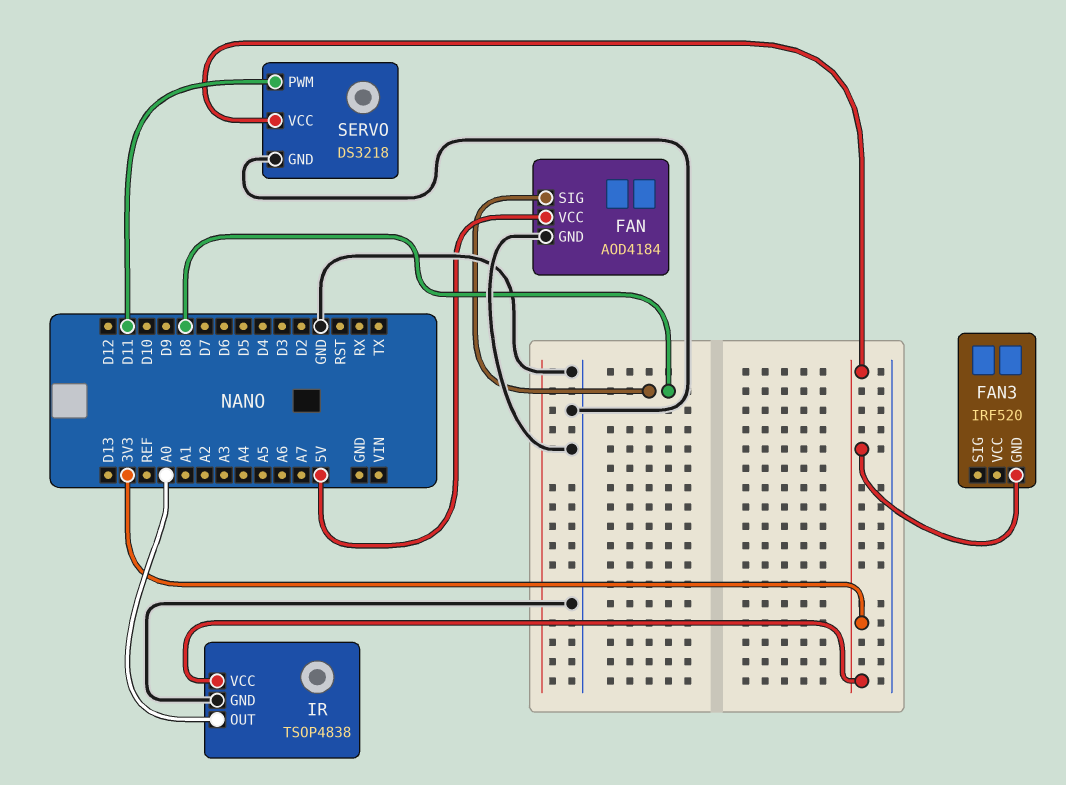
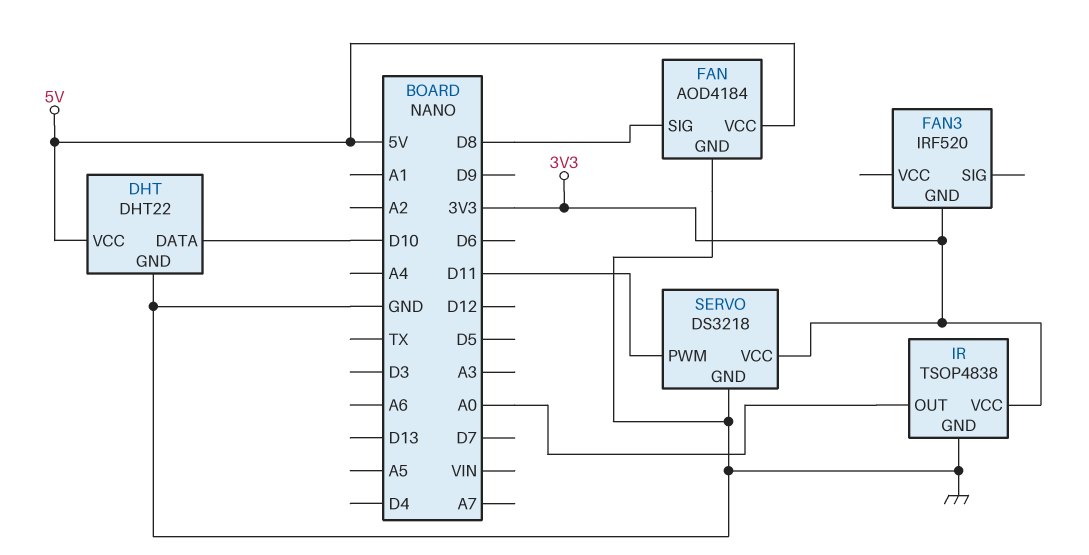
DHT: none -> DHT22
DHT pin DATA: none -> D10
DHT pin GND: none -> GND
DHT pin VCC: none -> 5V

